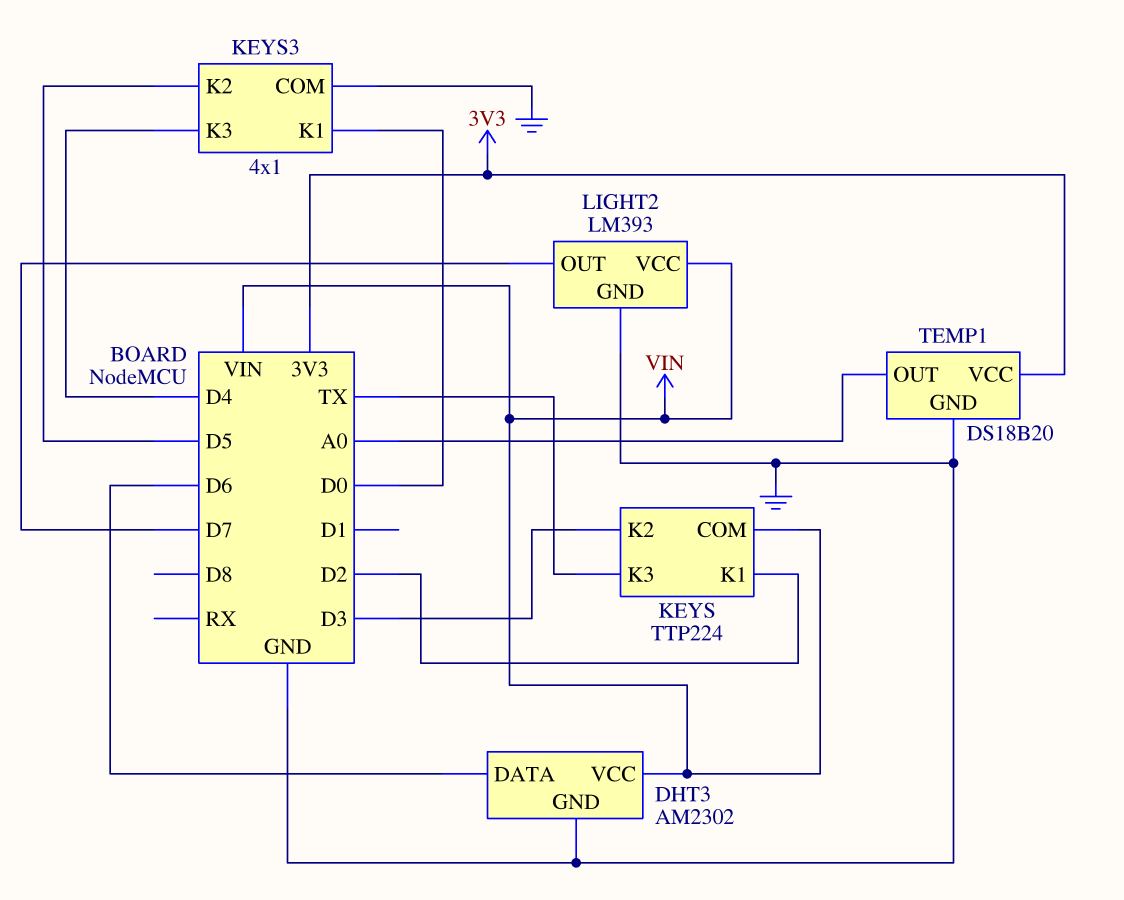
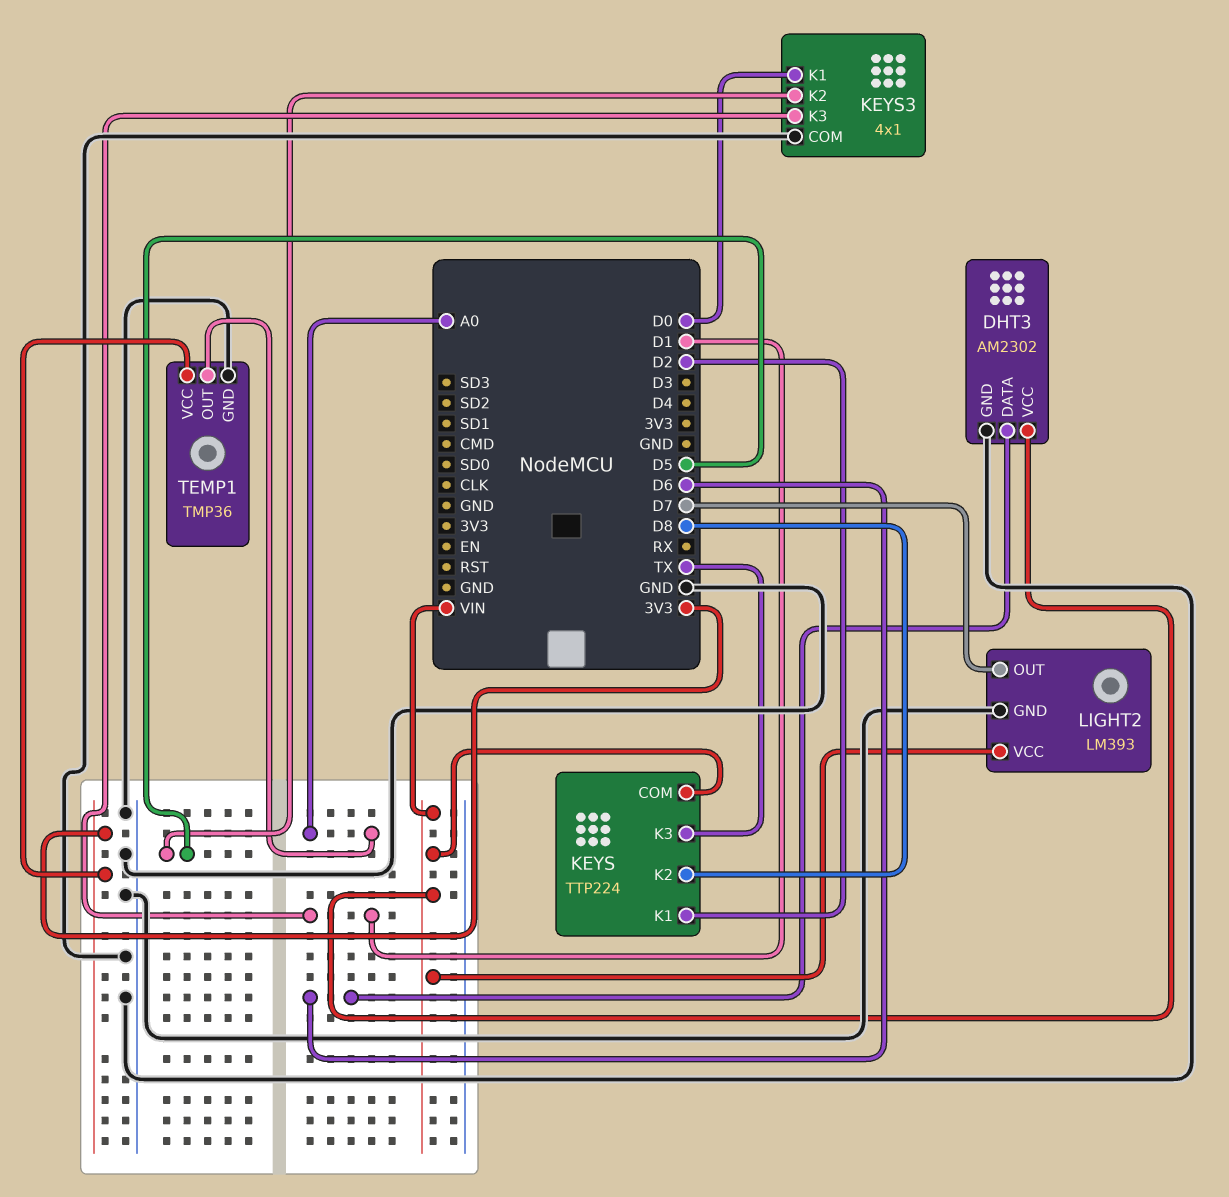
KEYS pin K2: D3 -> D8
KEYS3 pin K3: D4 -> D1
TEMP1: DS18B20 -> TMP36

